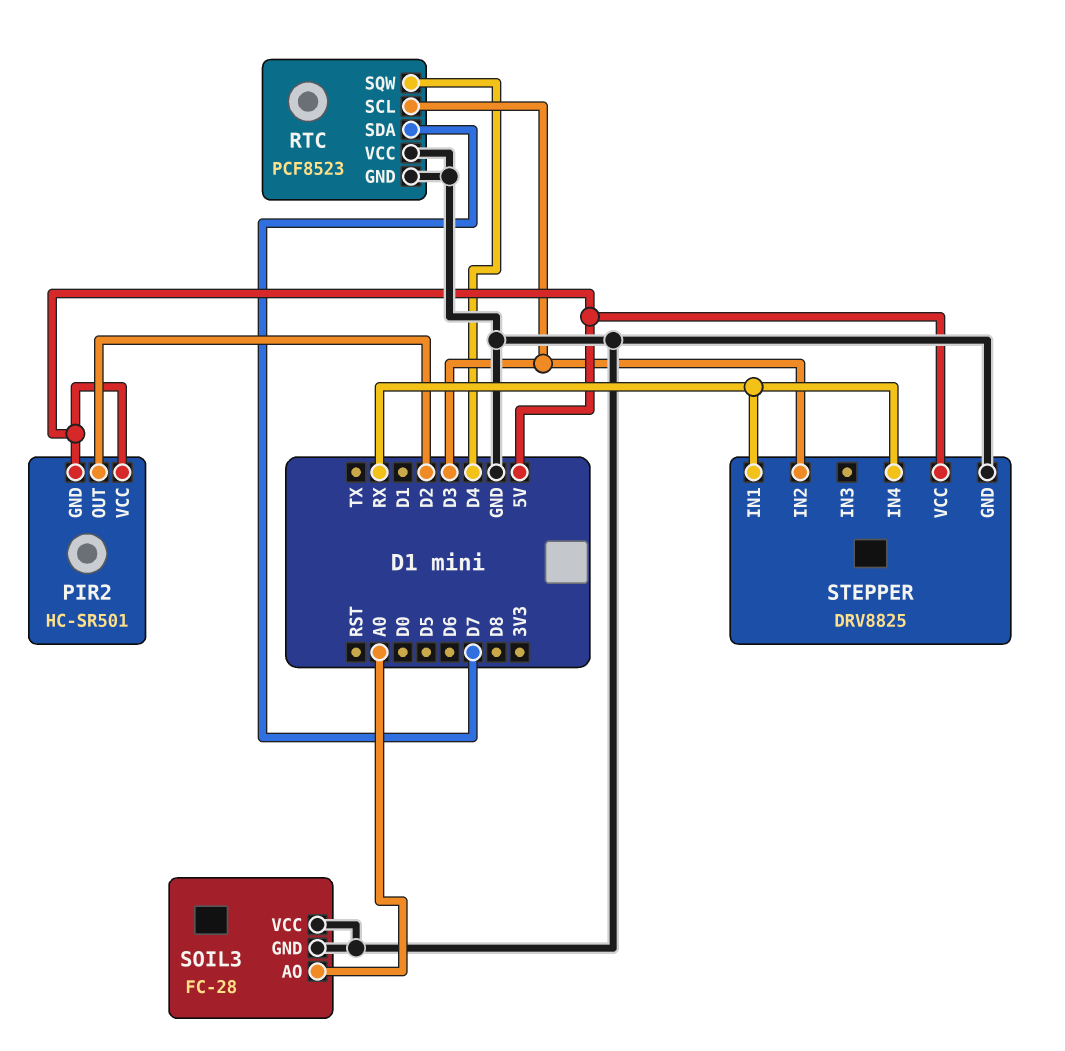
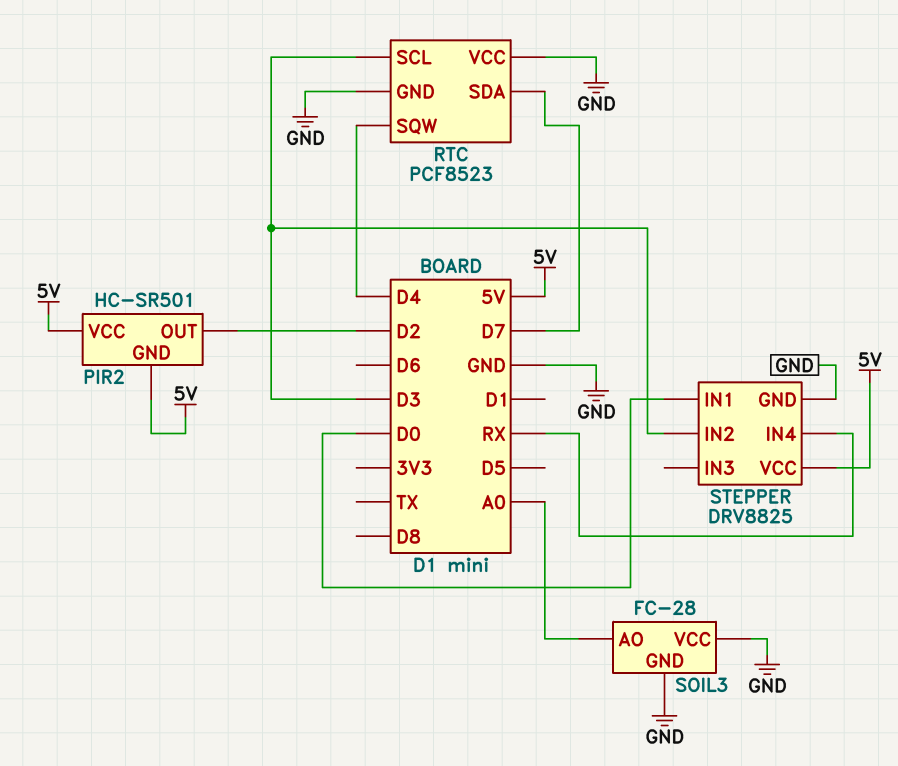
STEPPER pin IN1: RX -> D0

